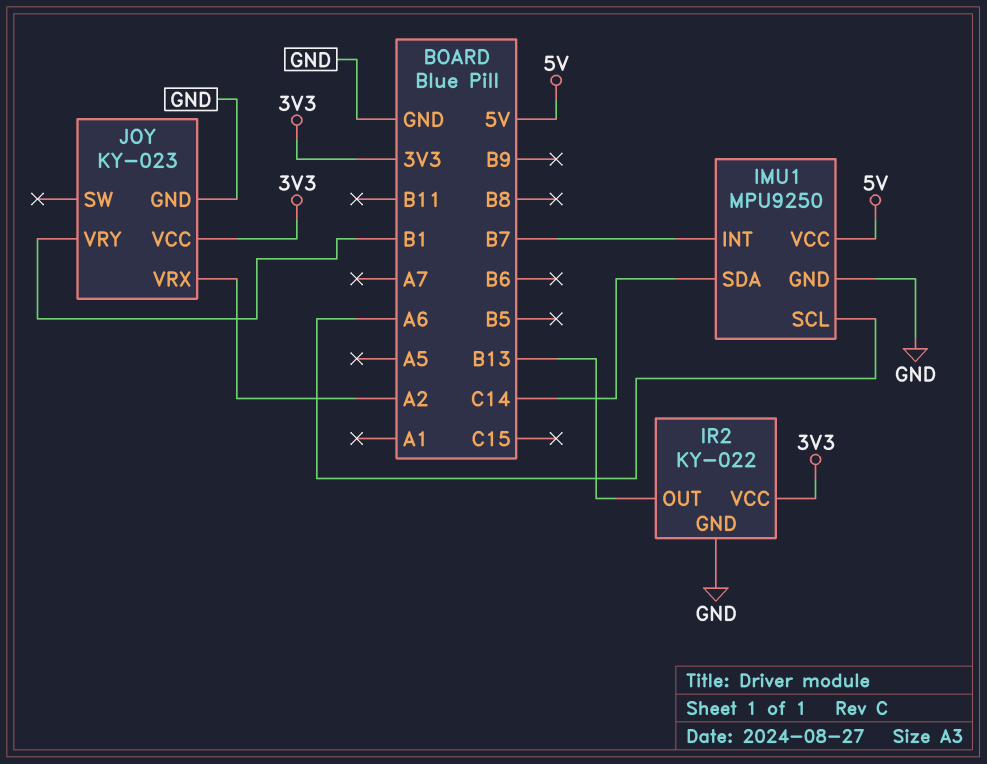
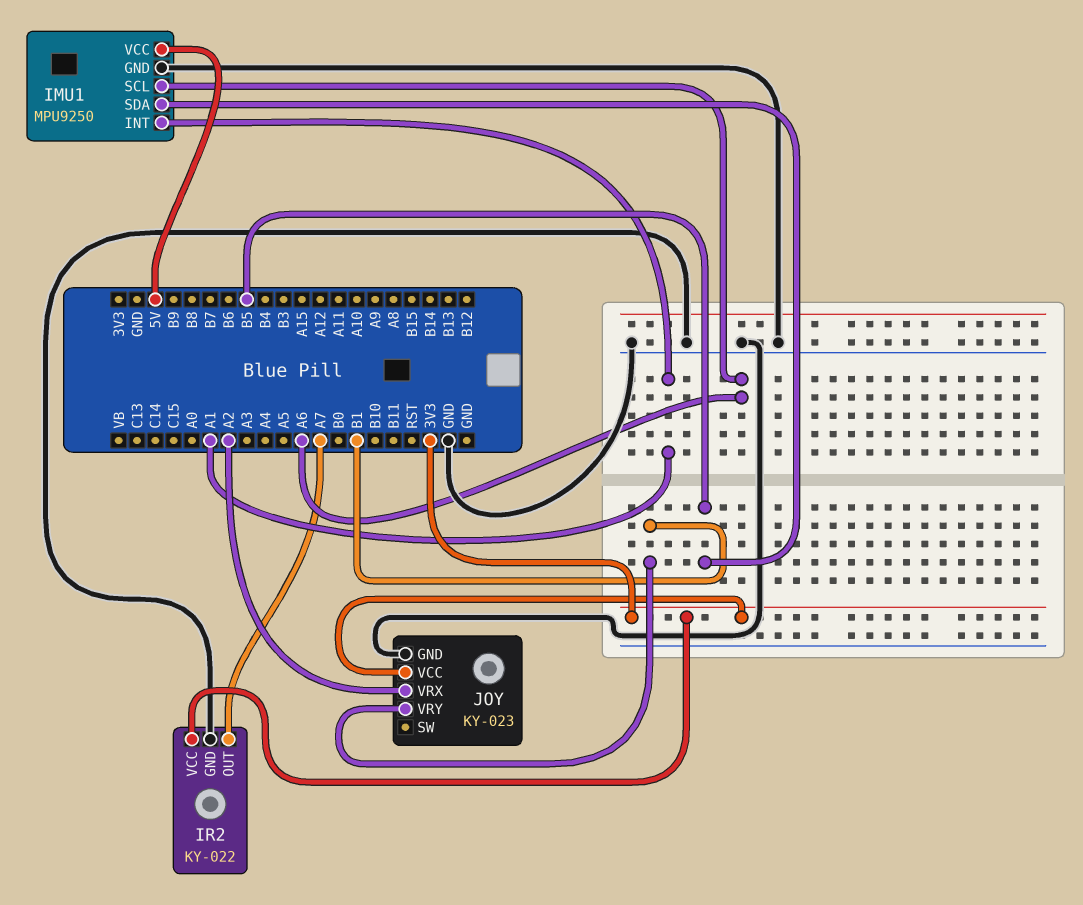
IMU1 pin INT: B7 -> A1
IMU1 pin SDA: C14 -> B5
IR2 pin OUT: B13 -> A7

